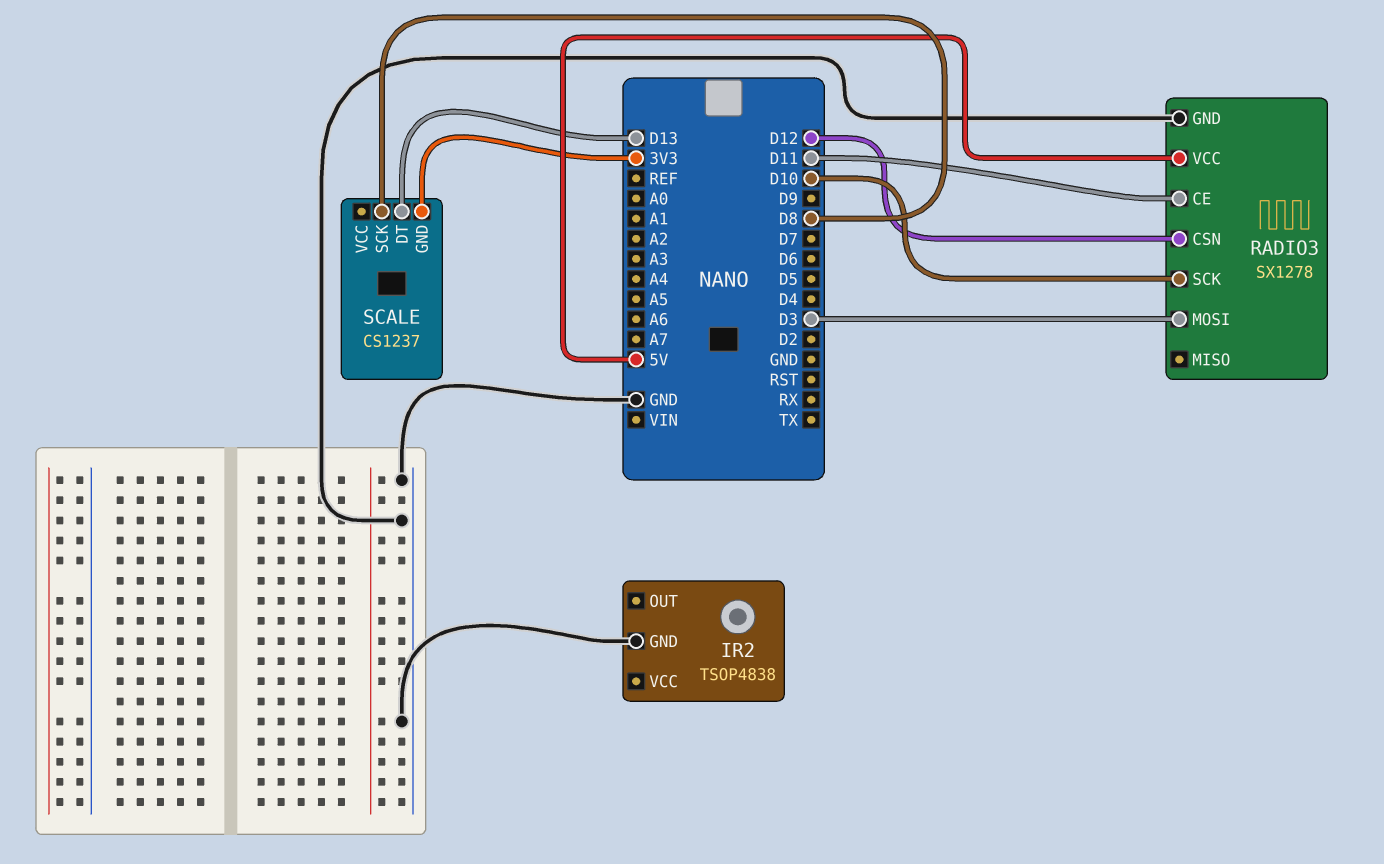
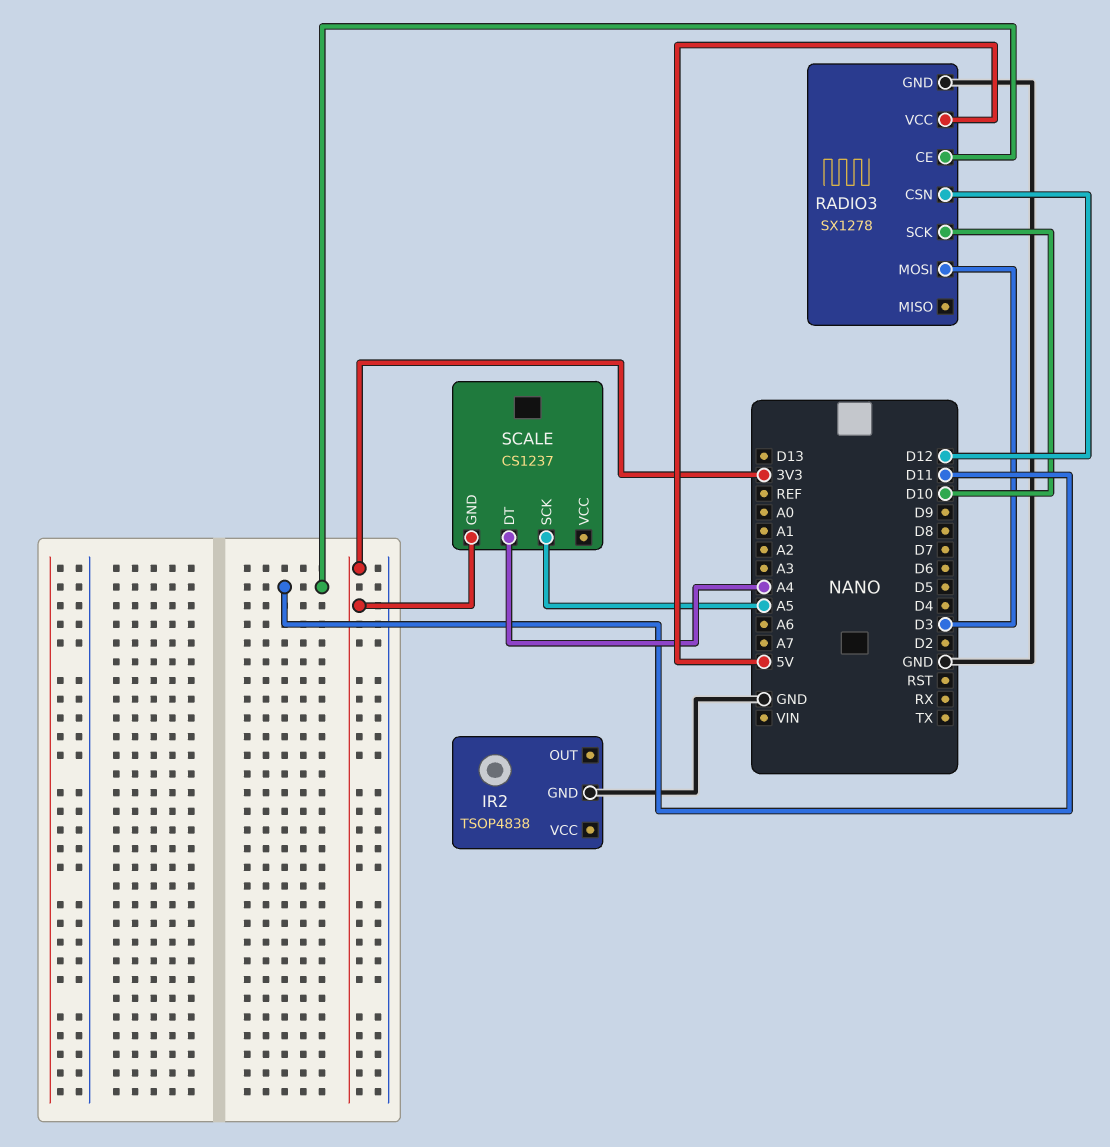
SCALE pin DT: D13 -> A4
SCALE pin SCK: D8 -> A5

